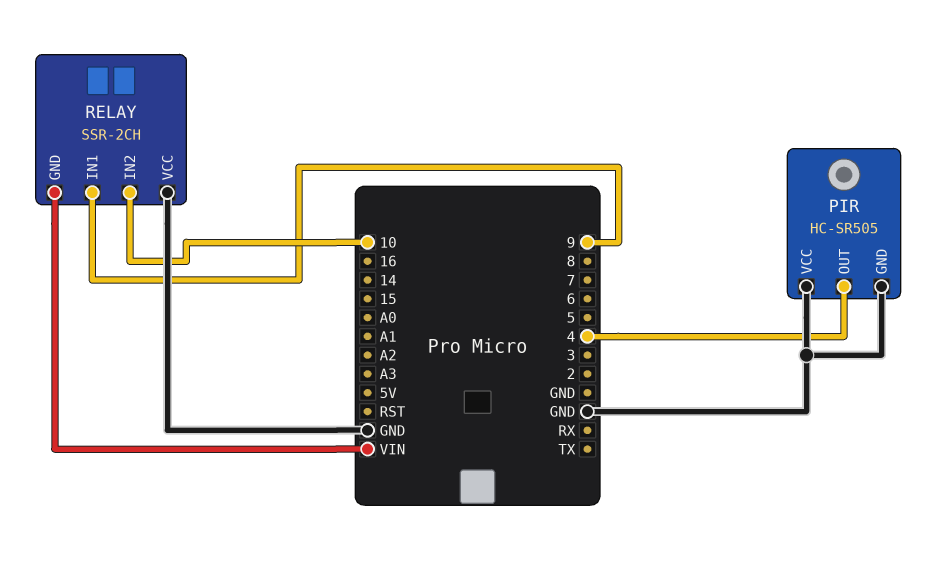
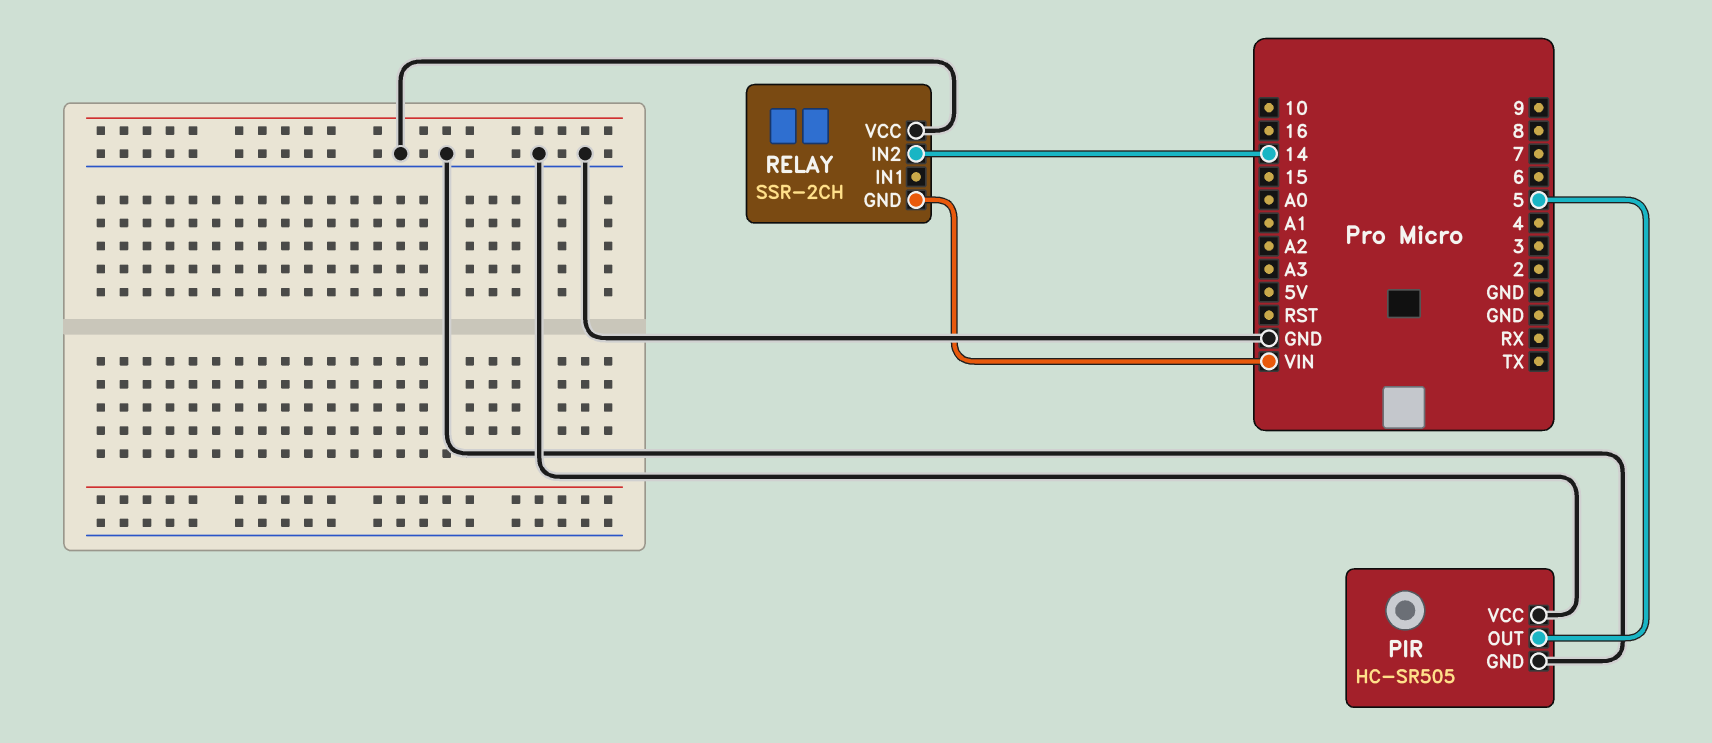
PIR pin OUT: 4 -> 5
RELAY pin IN1: 9 -> none
RELAY pin IN2: 10 -> 14

